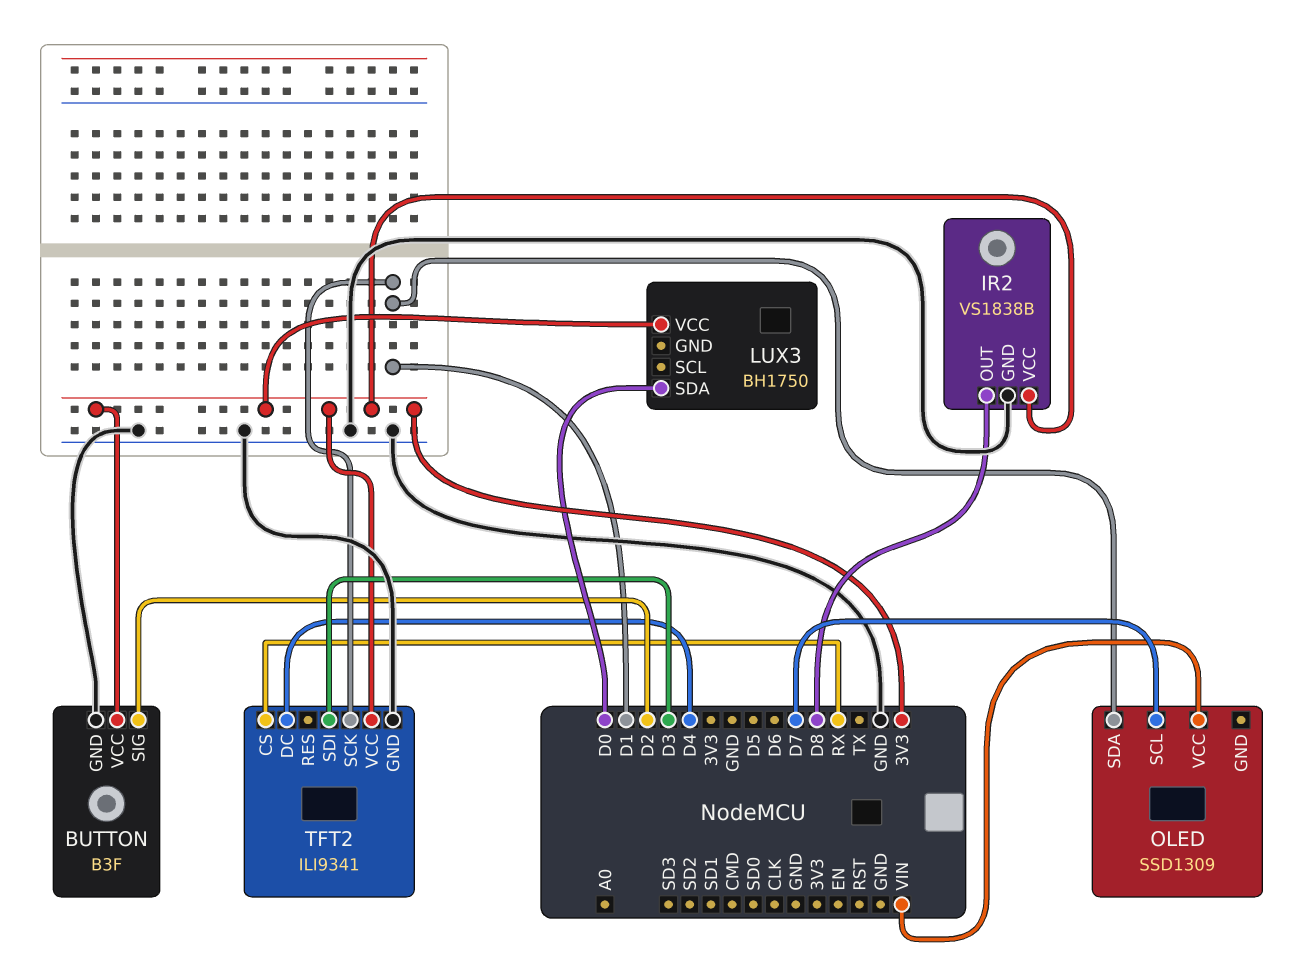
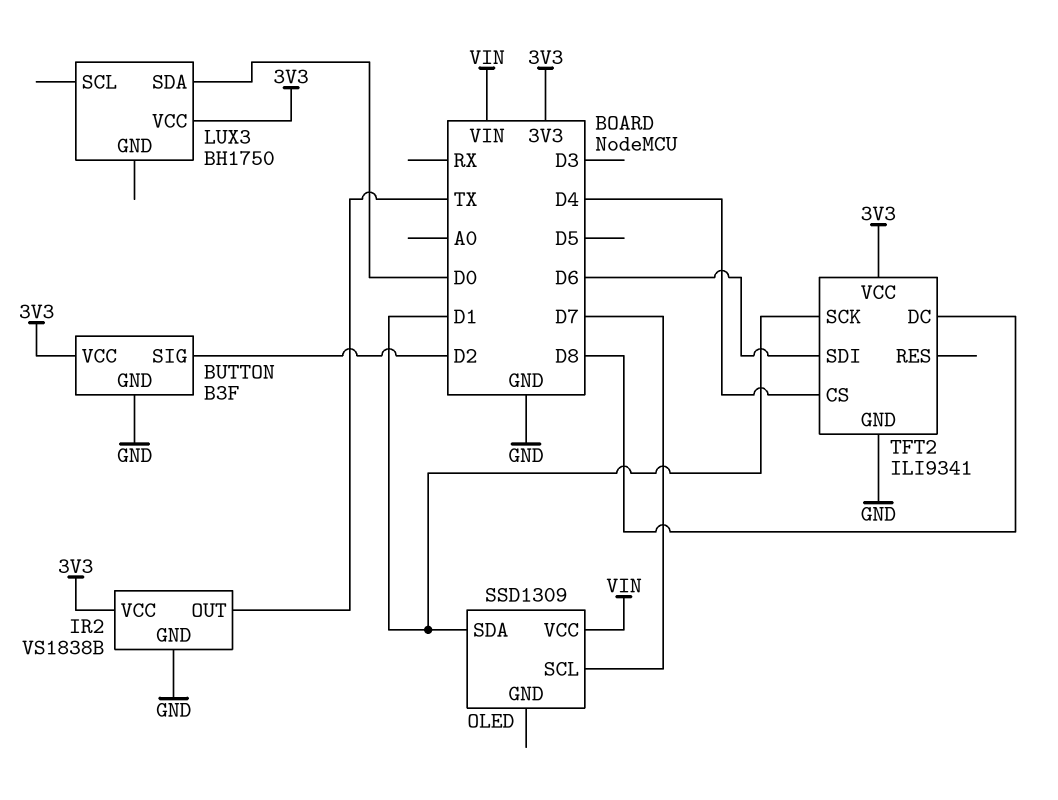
IR2 pin OUT: D8 -> TX
TFT2 pin CS: RX -> D4
TFT2 pin DC: D4 -> D8
TFT2 pin SDI: D3 -> D6

